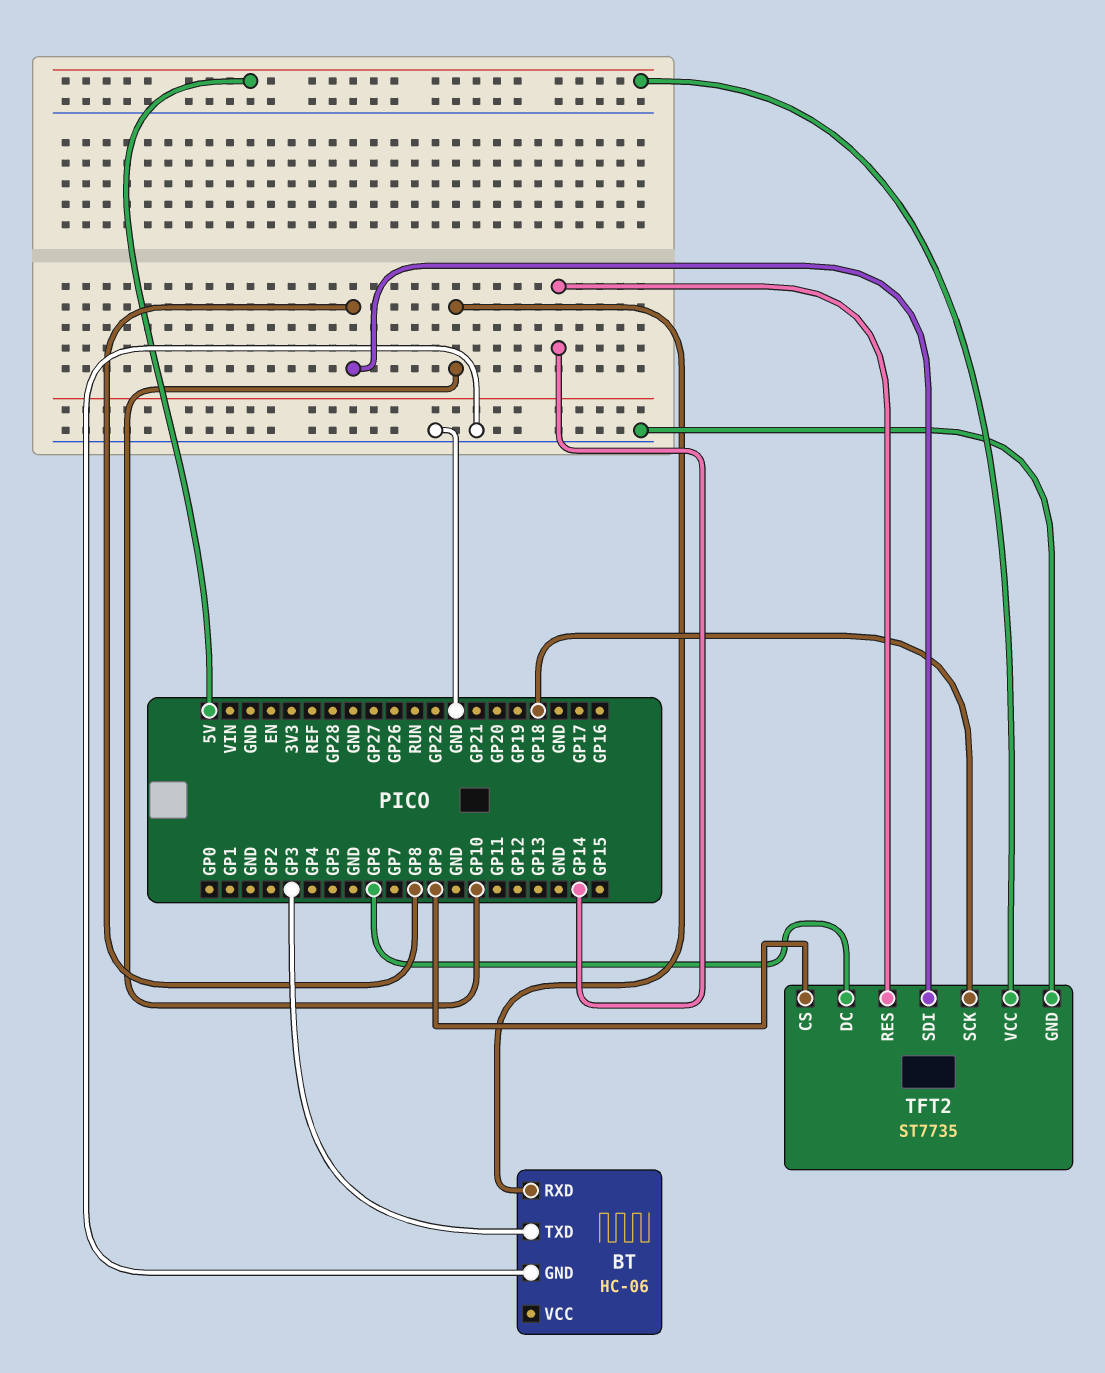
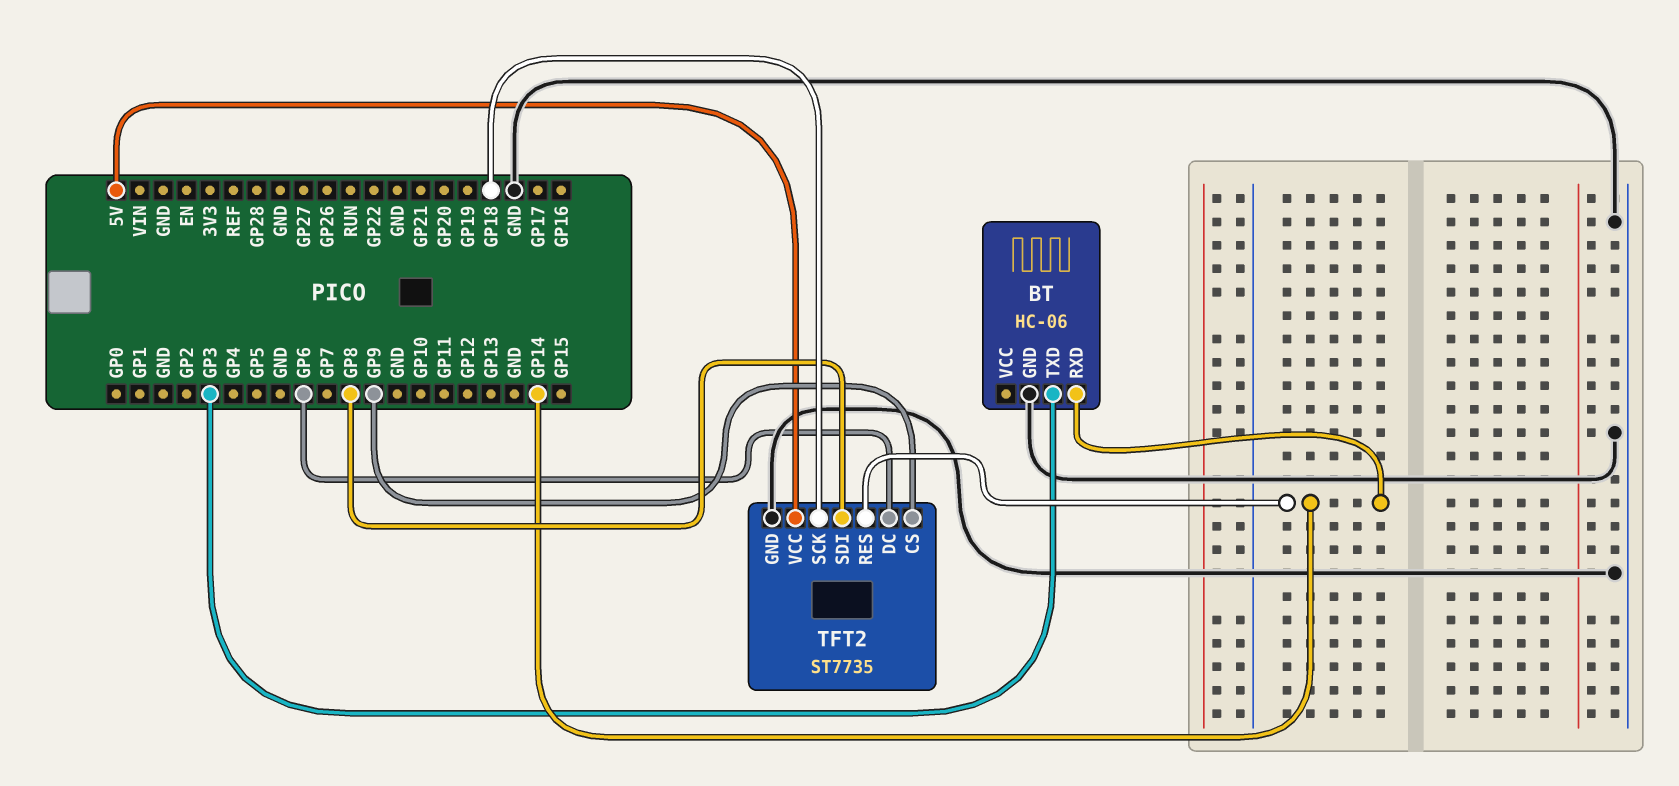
BT pin RXD: GP10 -> GP14

